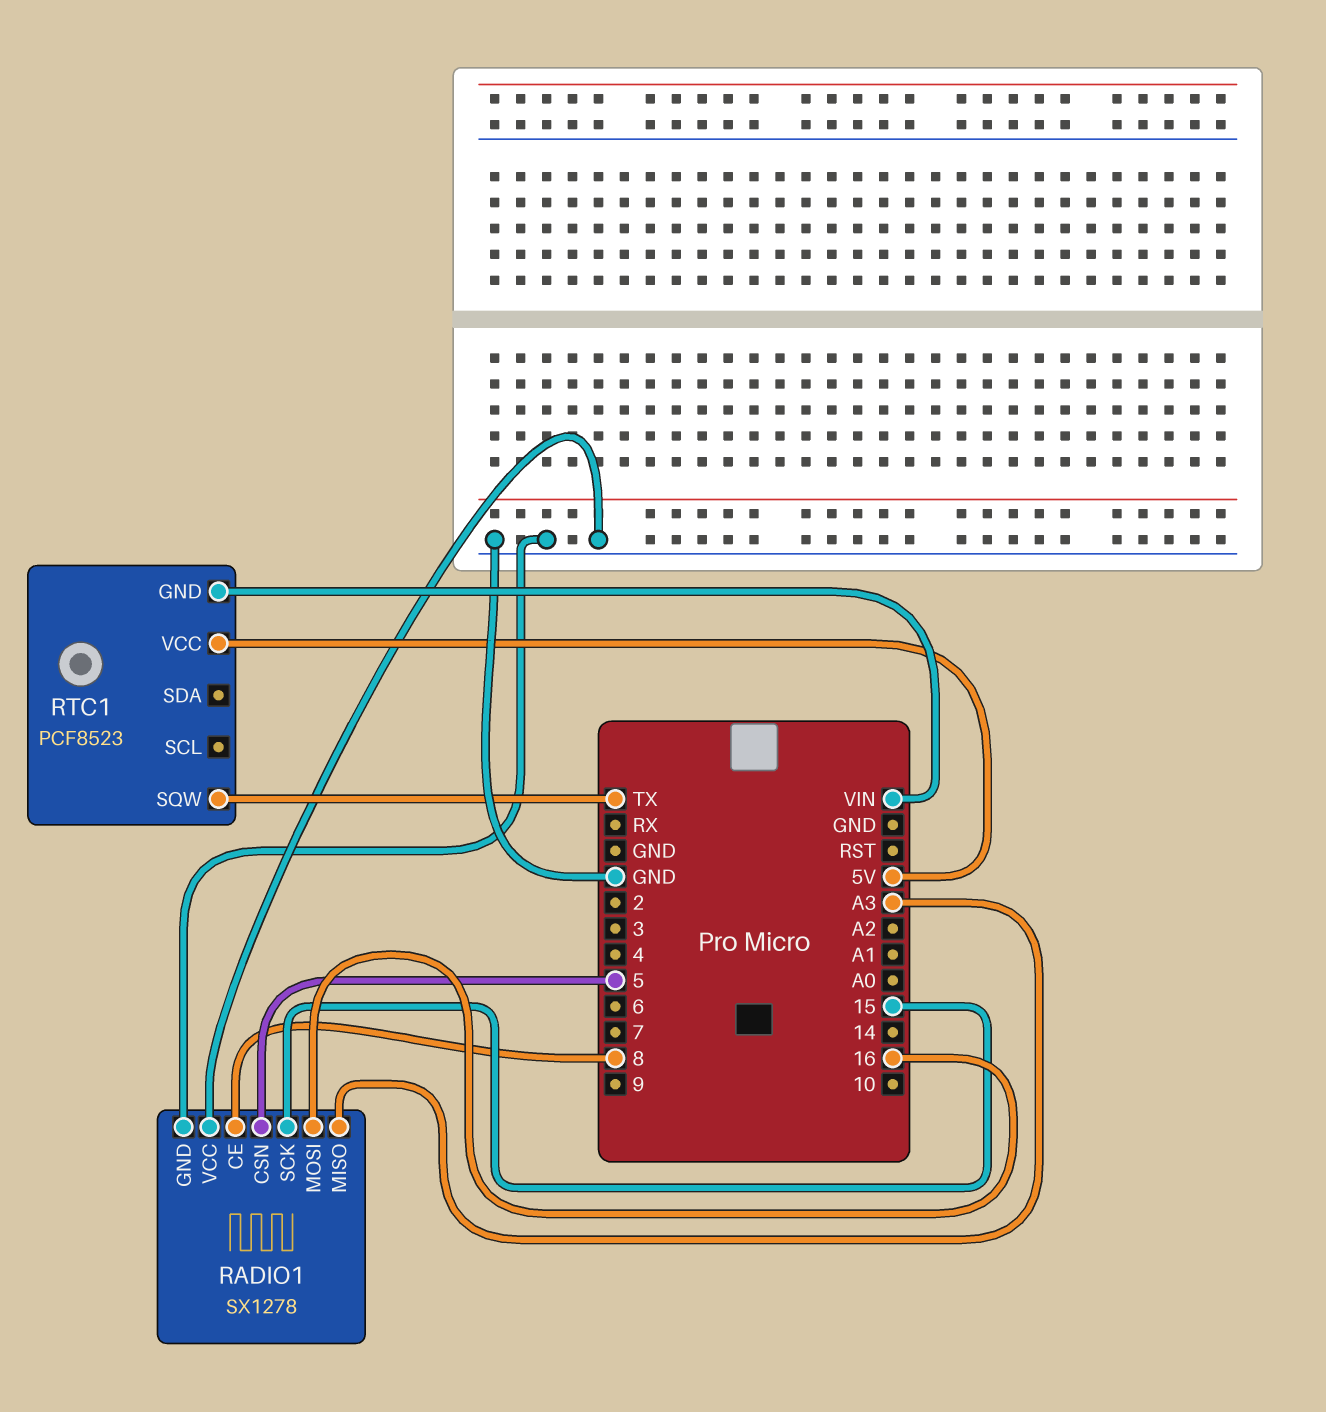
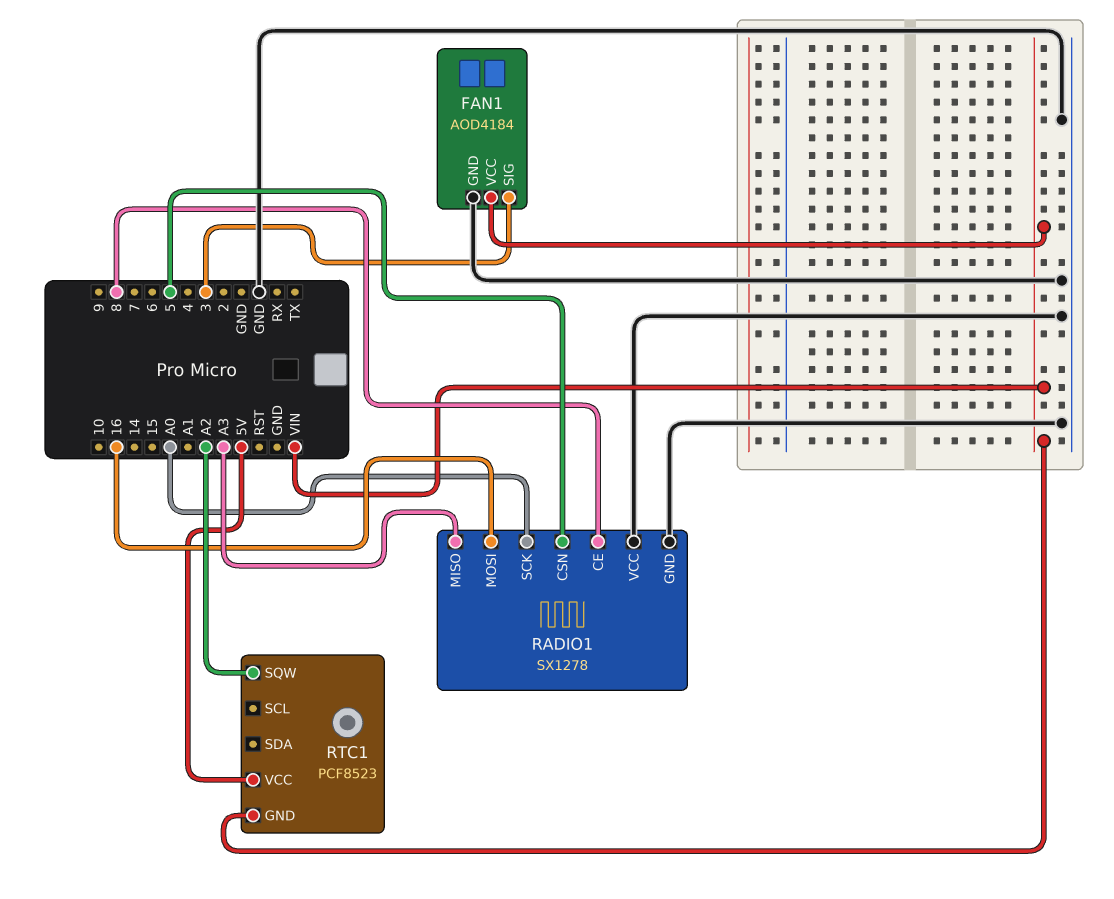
FAN1: none -> AOD4184
FAN1 pin GND: none -> GND
FAN1 pin SIG: none -> 3
FAN1 pin VCC: none -> VIN
RADIO1 pin SCK: 15 -> A0
RTC1 pin SQW: TX -> A2

